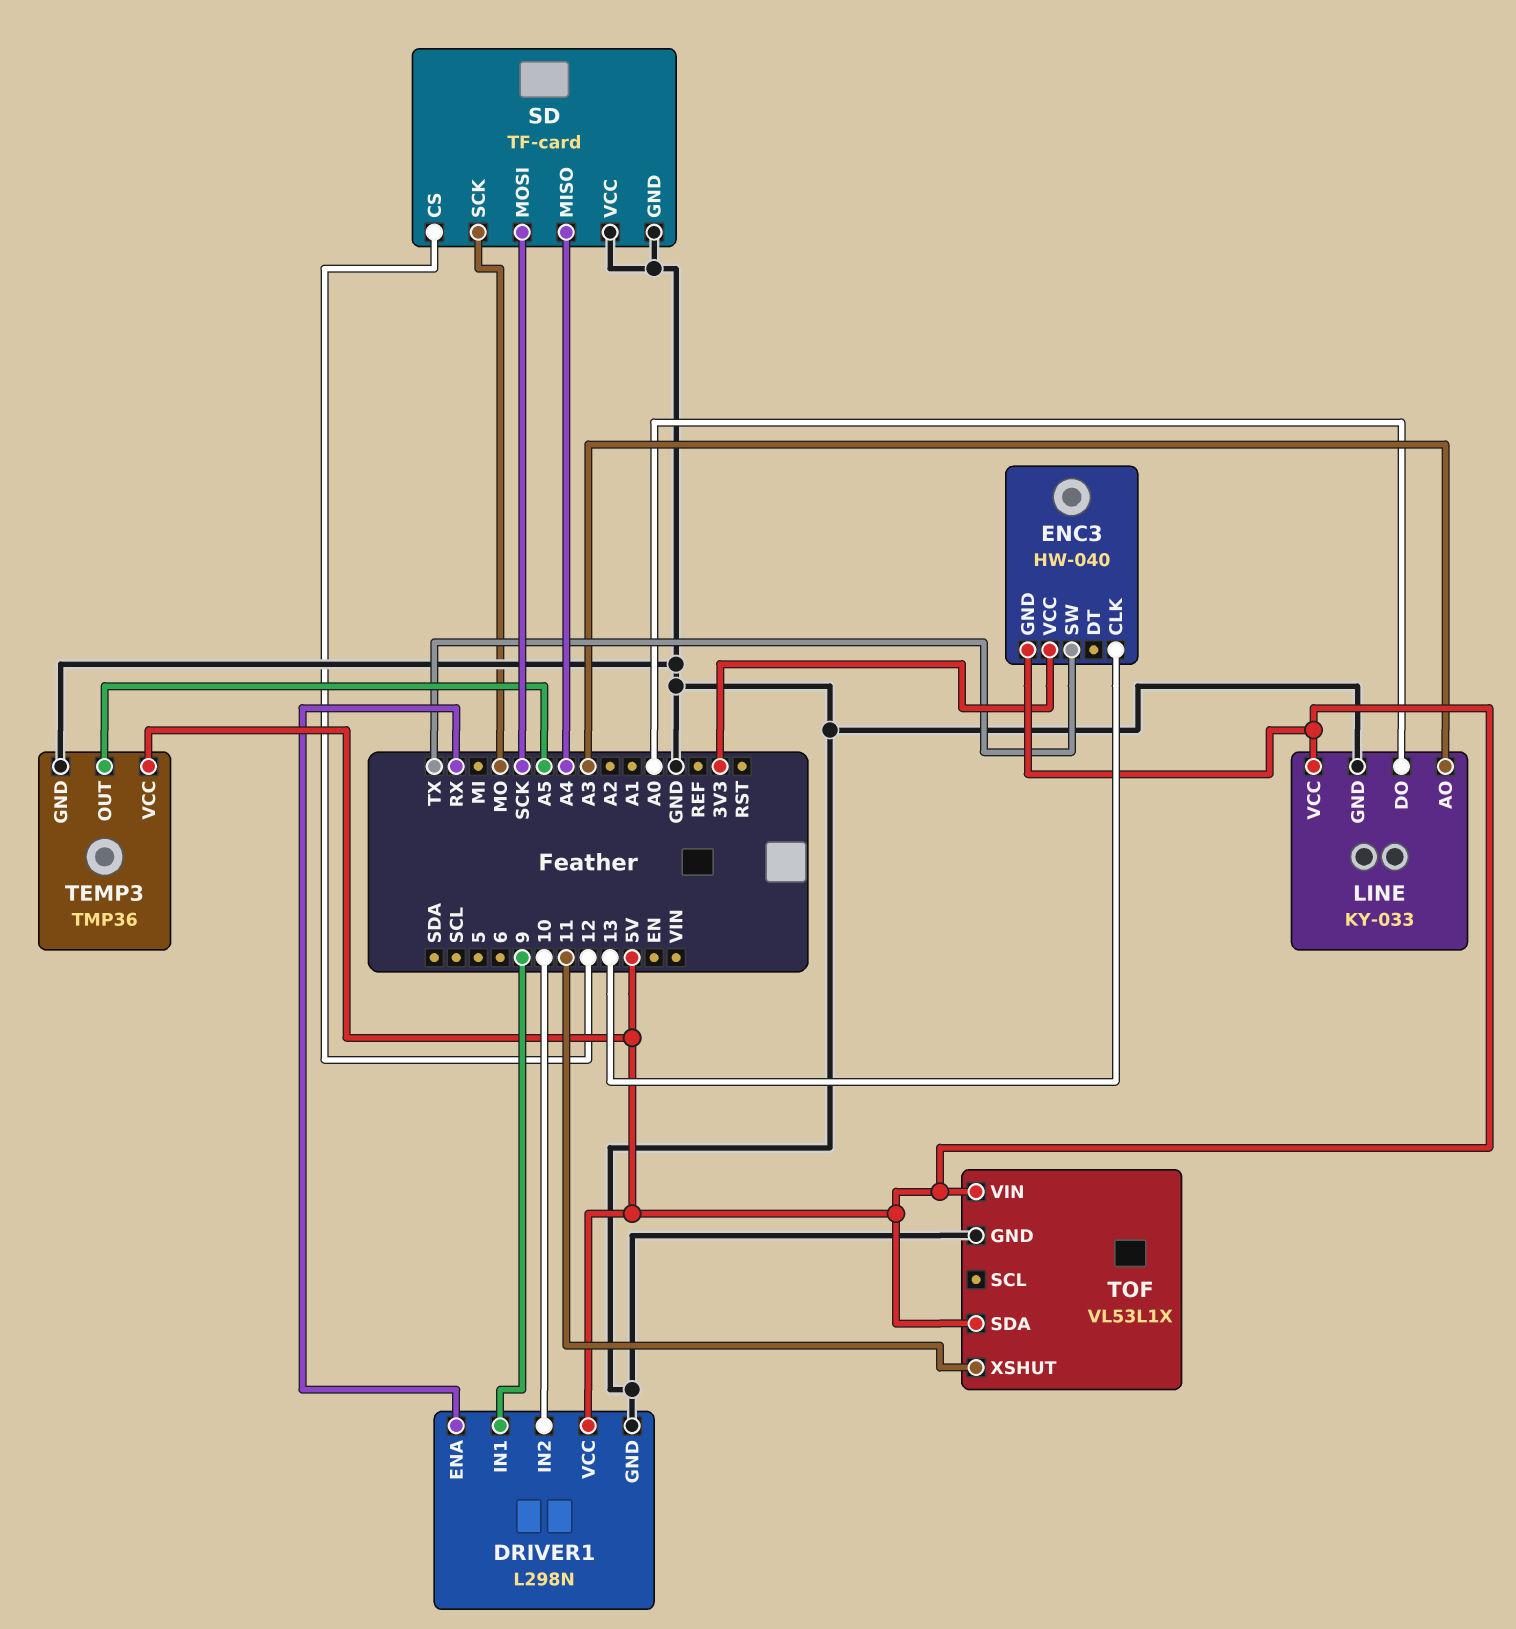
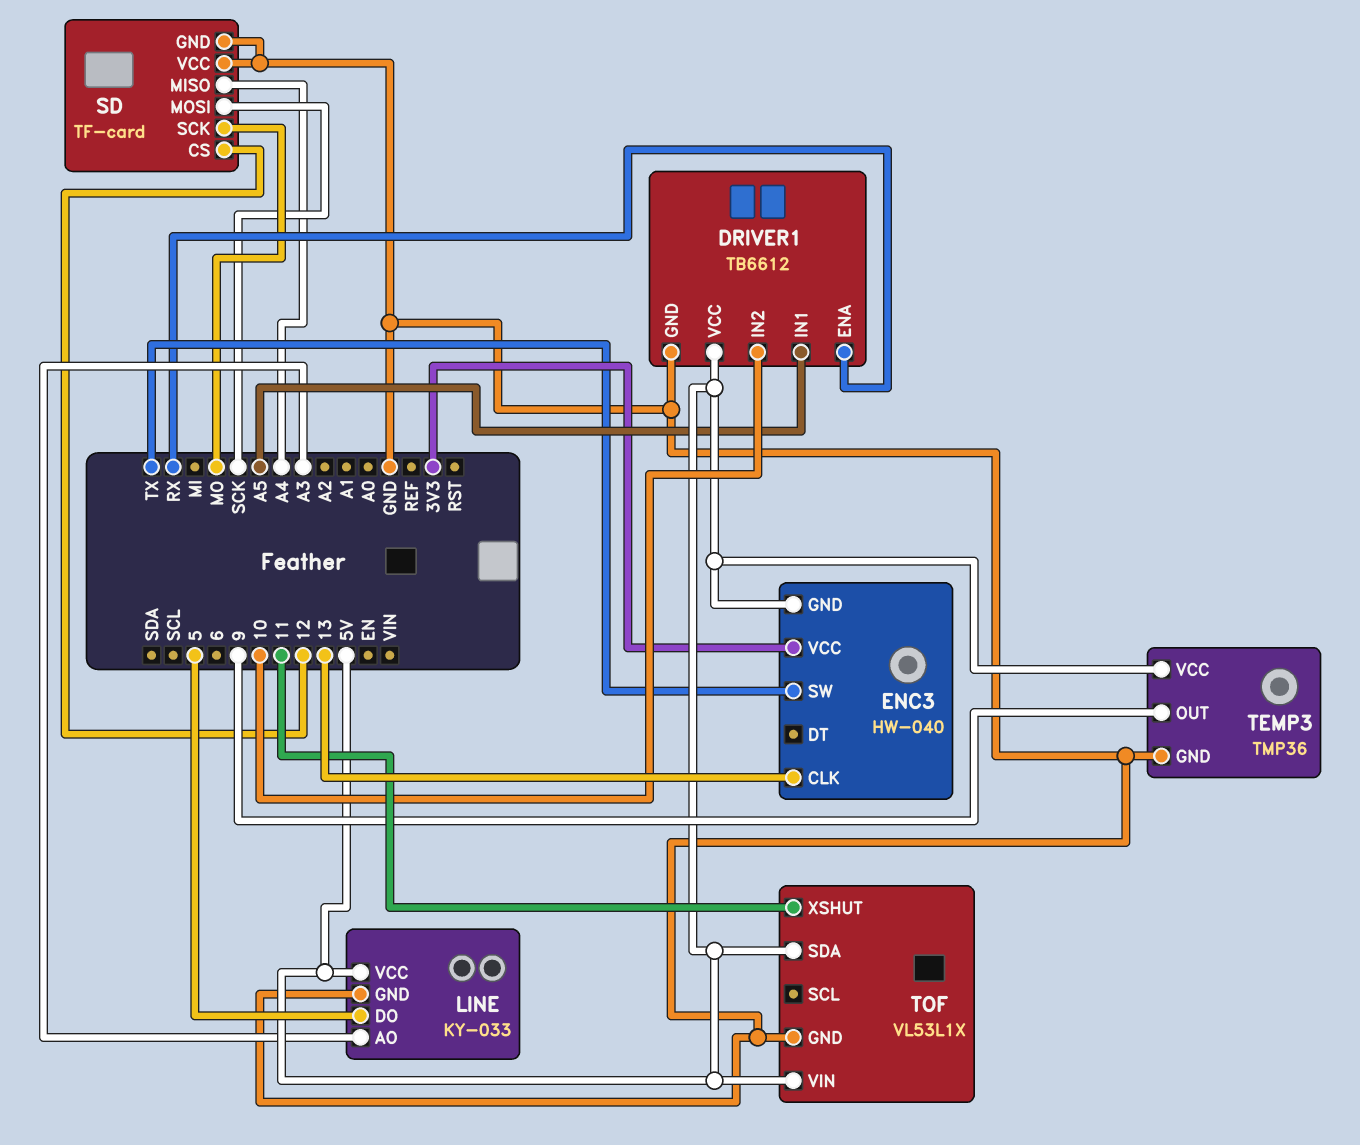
DRIVER1: L298N -> TB6612
DRIVER1 pin IN1: 9 -> A5
LINE pin DO: A0 -> 5
TEMP3 pin OUT: A5 -> 9

